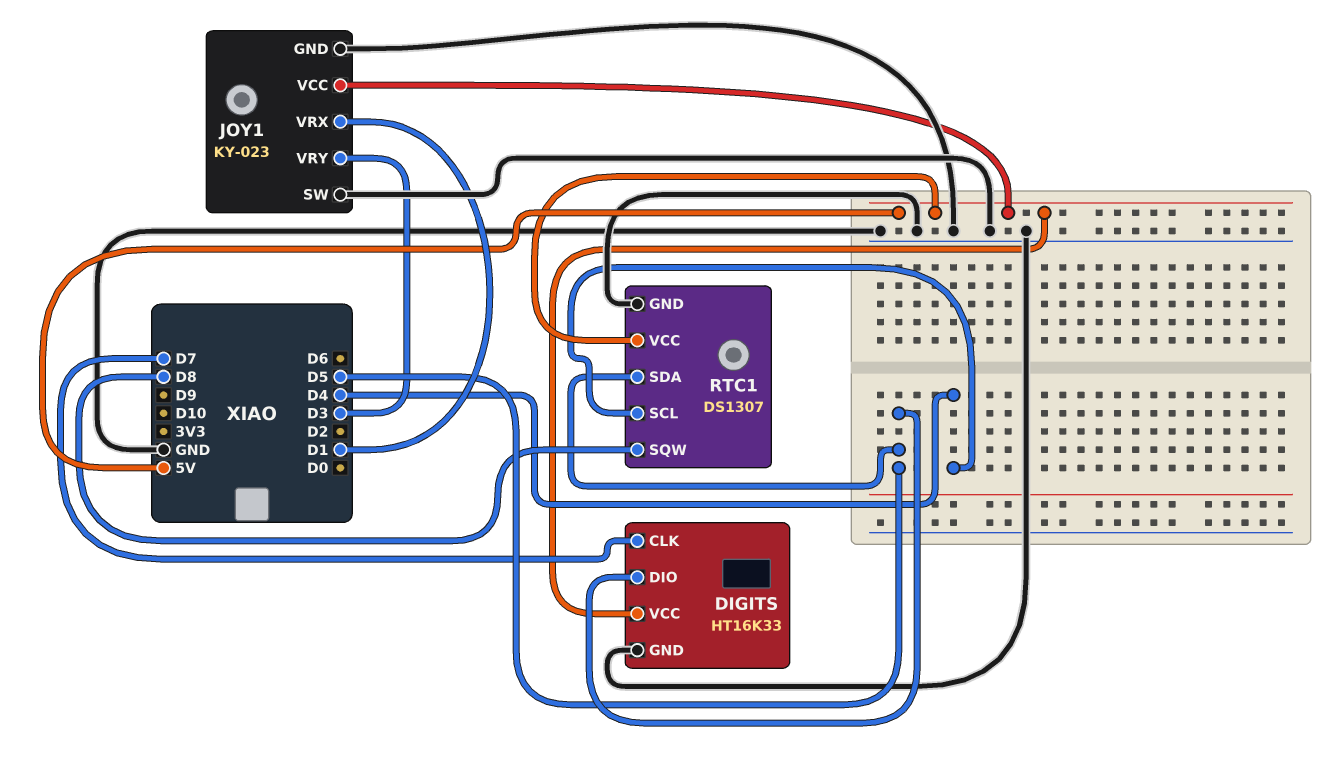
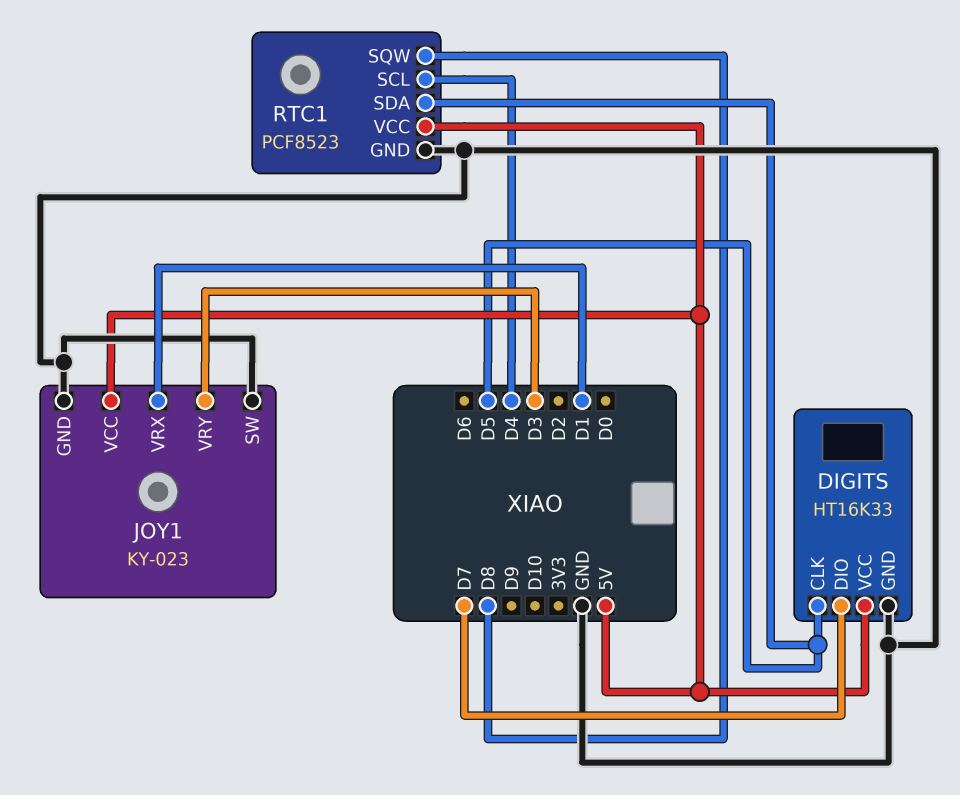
DIGITS pin CLK: D7 -> D5
DIGITS pin DIO: D5 -> D7
RTC1: DS1307 -> PCF8523

